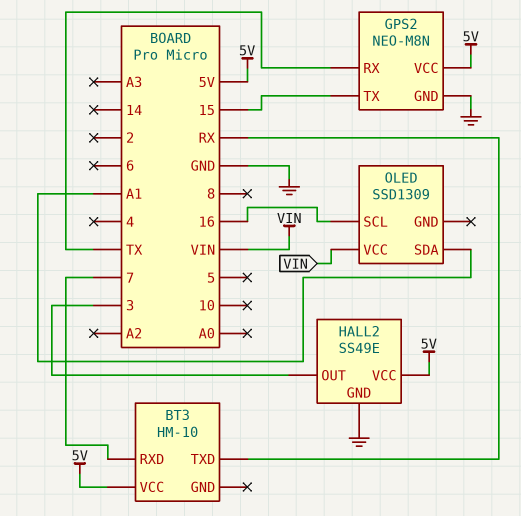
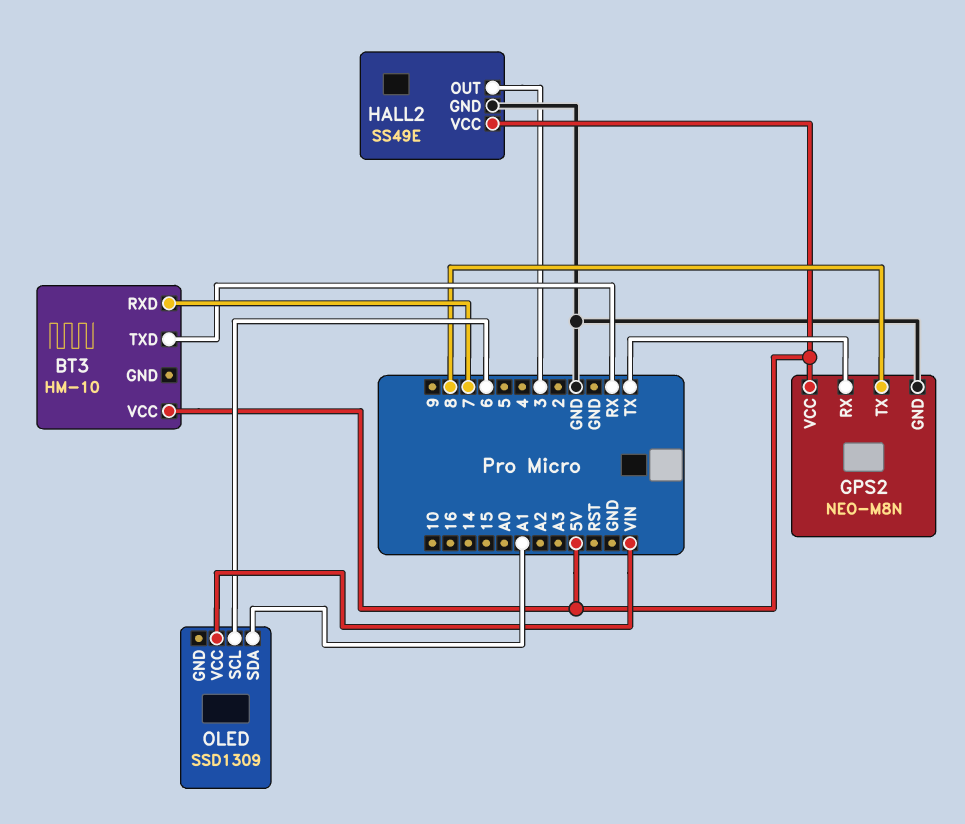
GPS2 pin TX: 15 -> 8
OLED pin SCL: 16 -> 6

